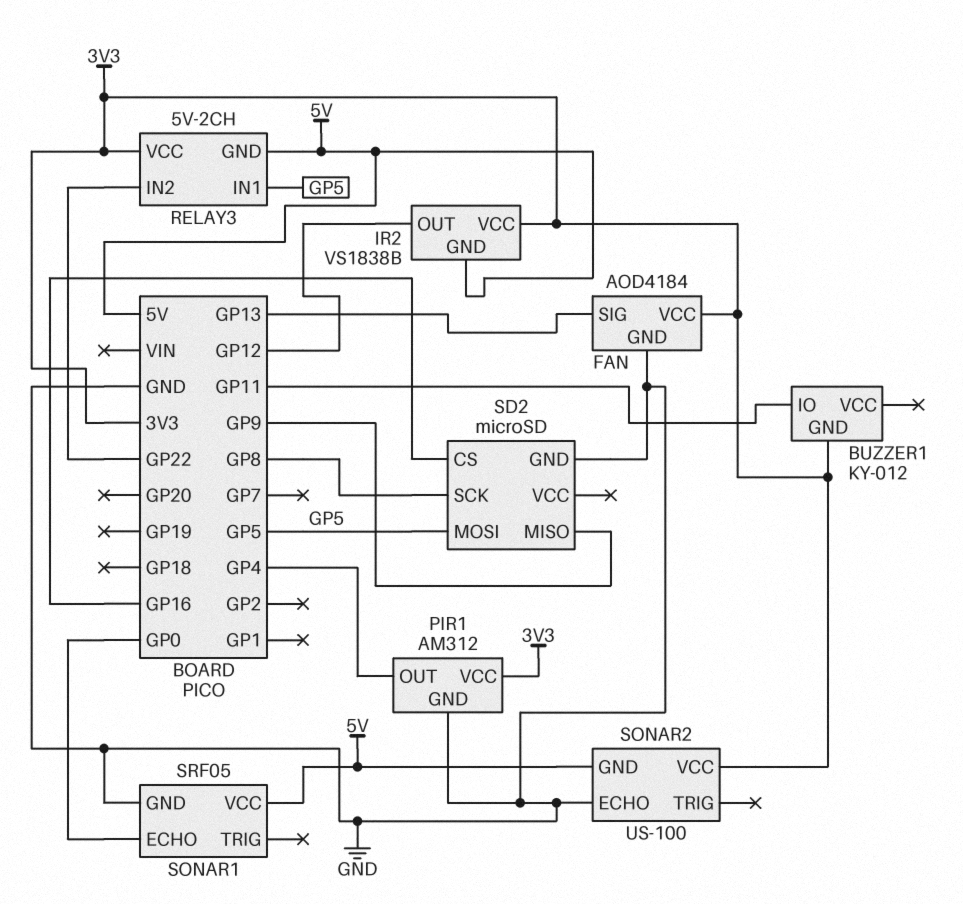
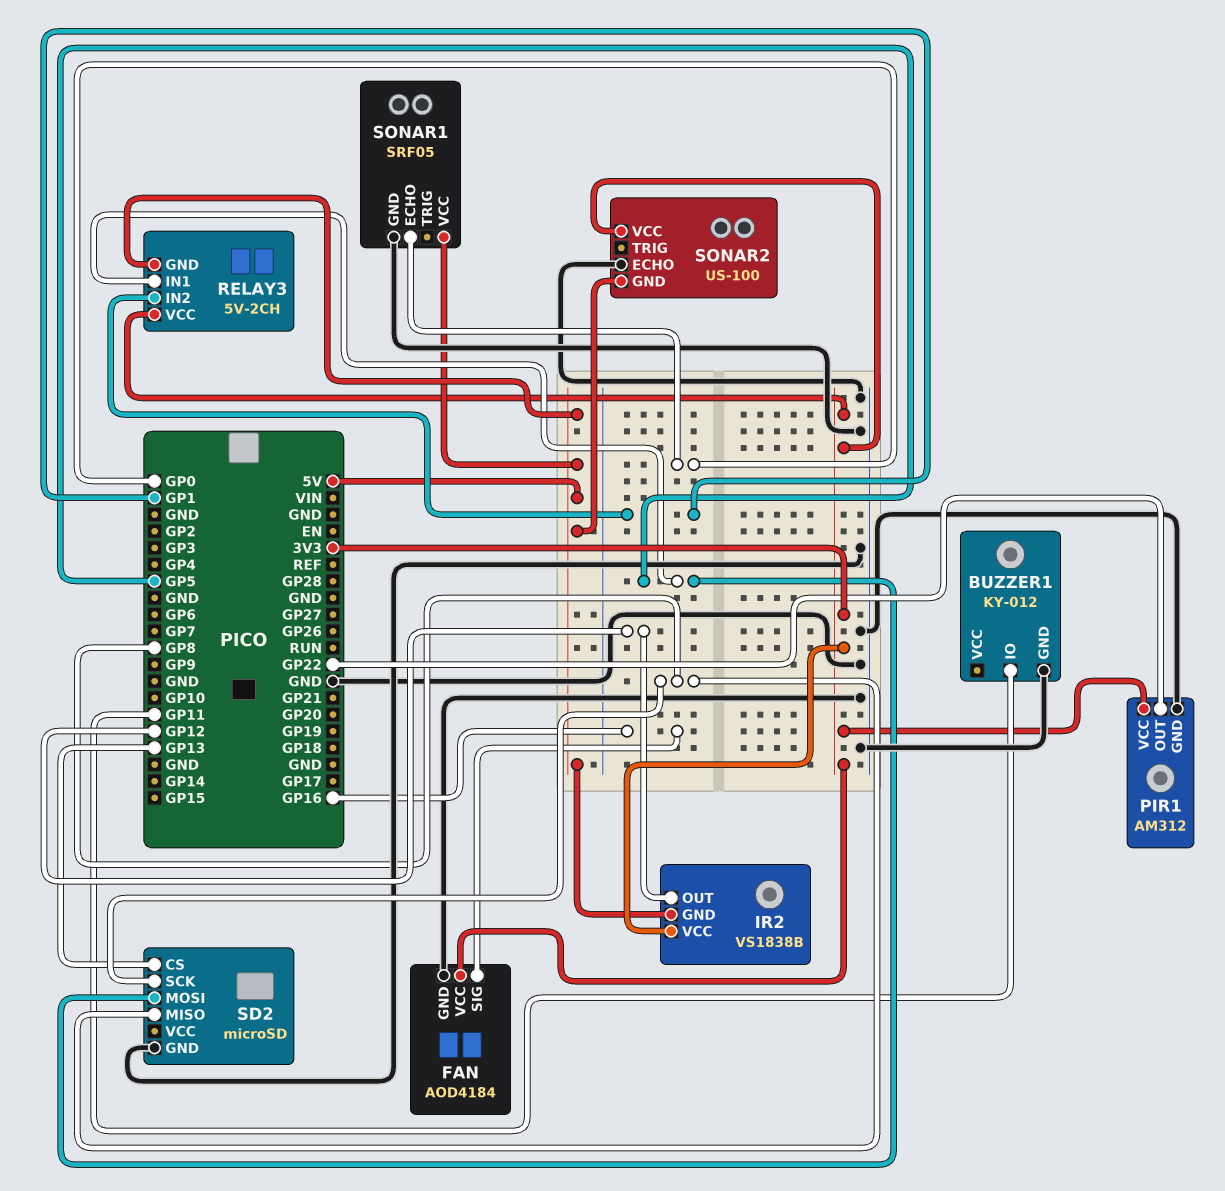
BUZZER1 pin GND: 3V3 -> GND
FAN pin SIG: GP13 -> GP16
PIR1 pin OUT: GP4 -> GP22
RELAY3 pin IN2: GP22 -> GP1
SD2 pin CS: GP16 -> GP13
SD2 pin MISO: GP9 -> GP8

